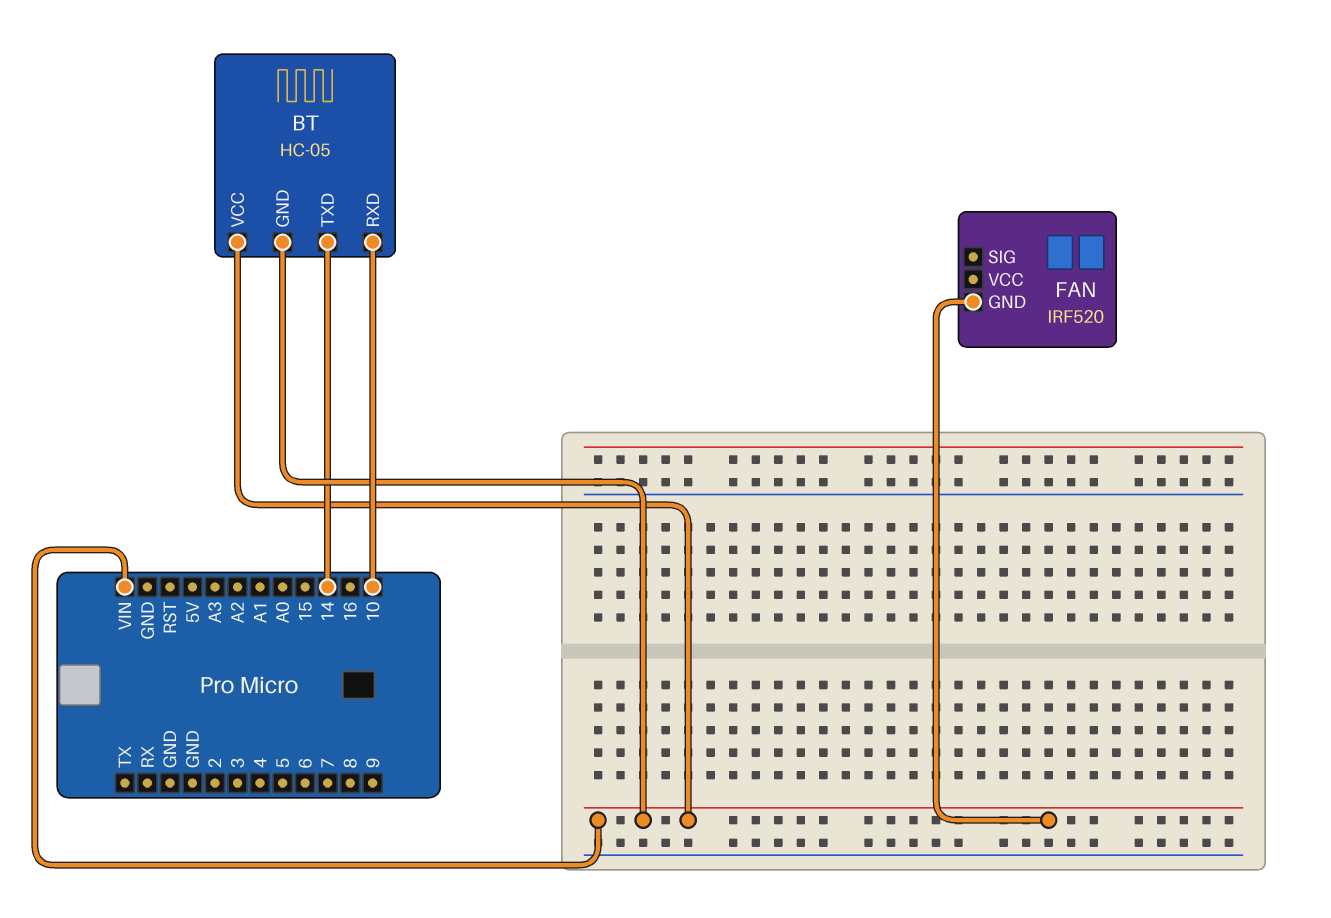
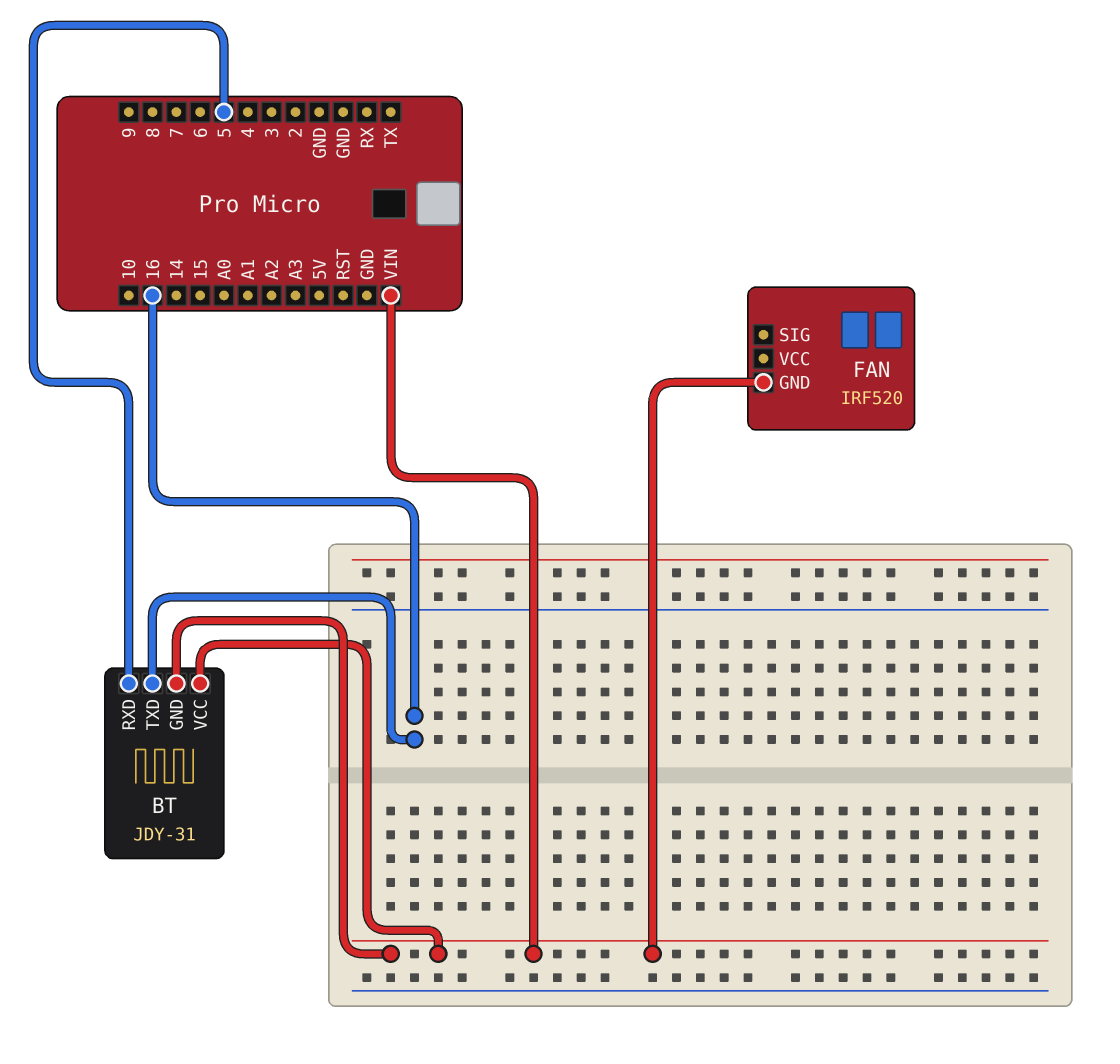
BT: HC-05 -> JDY-31
BT pin RXD: 10 -> 5
BT pin TXD: 14 -> 16

